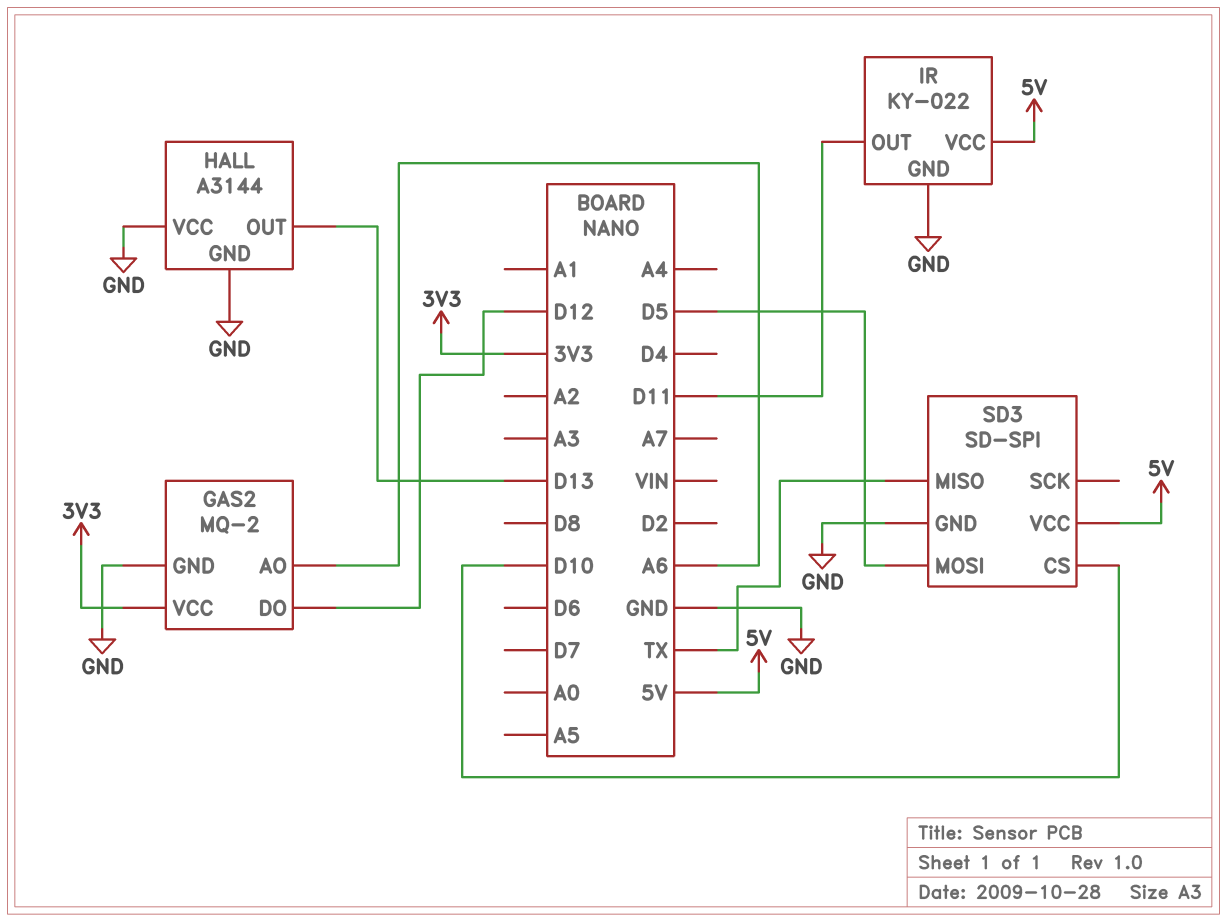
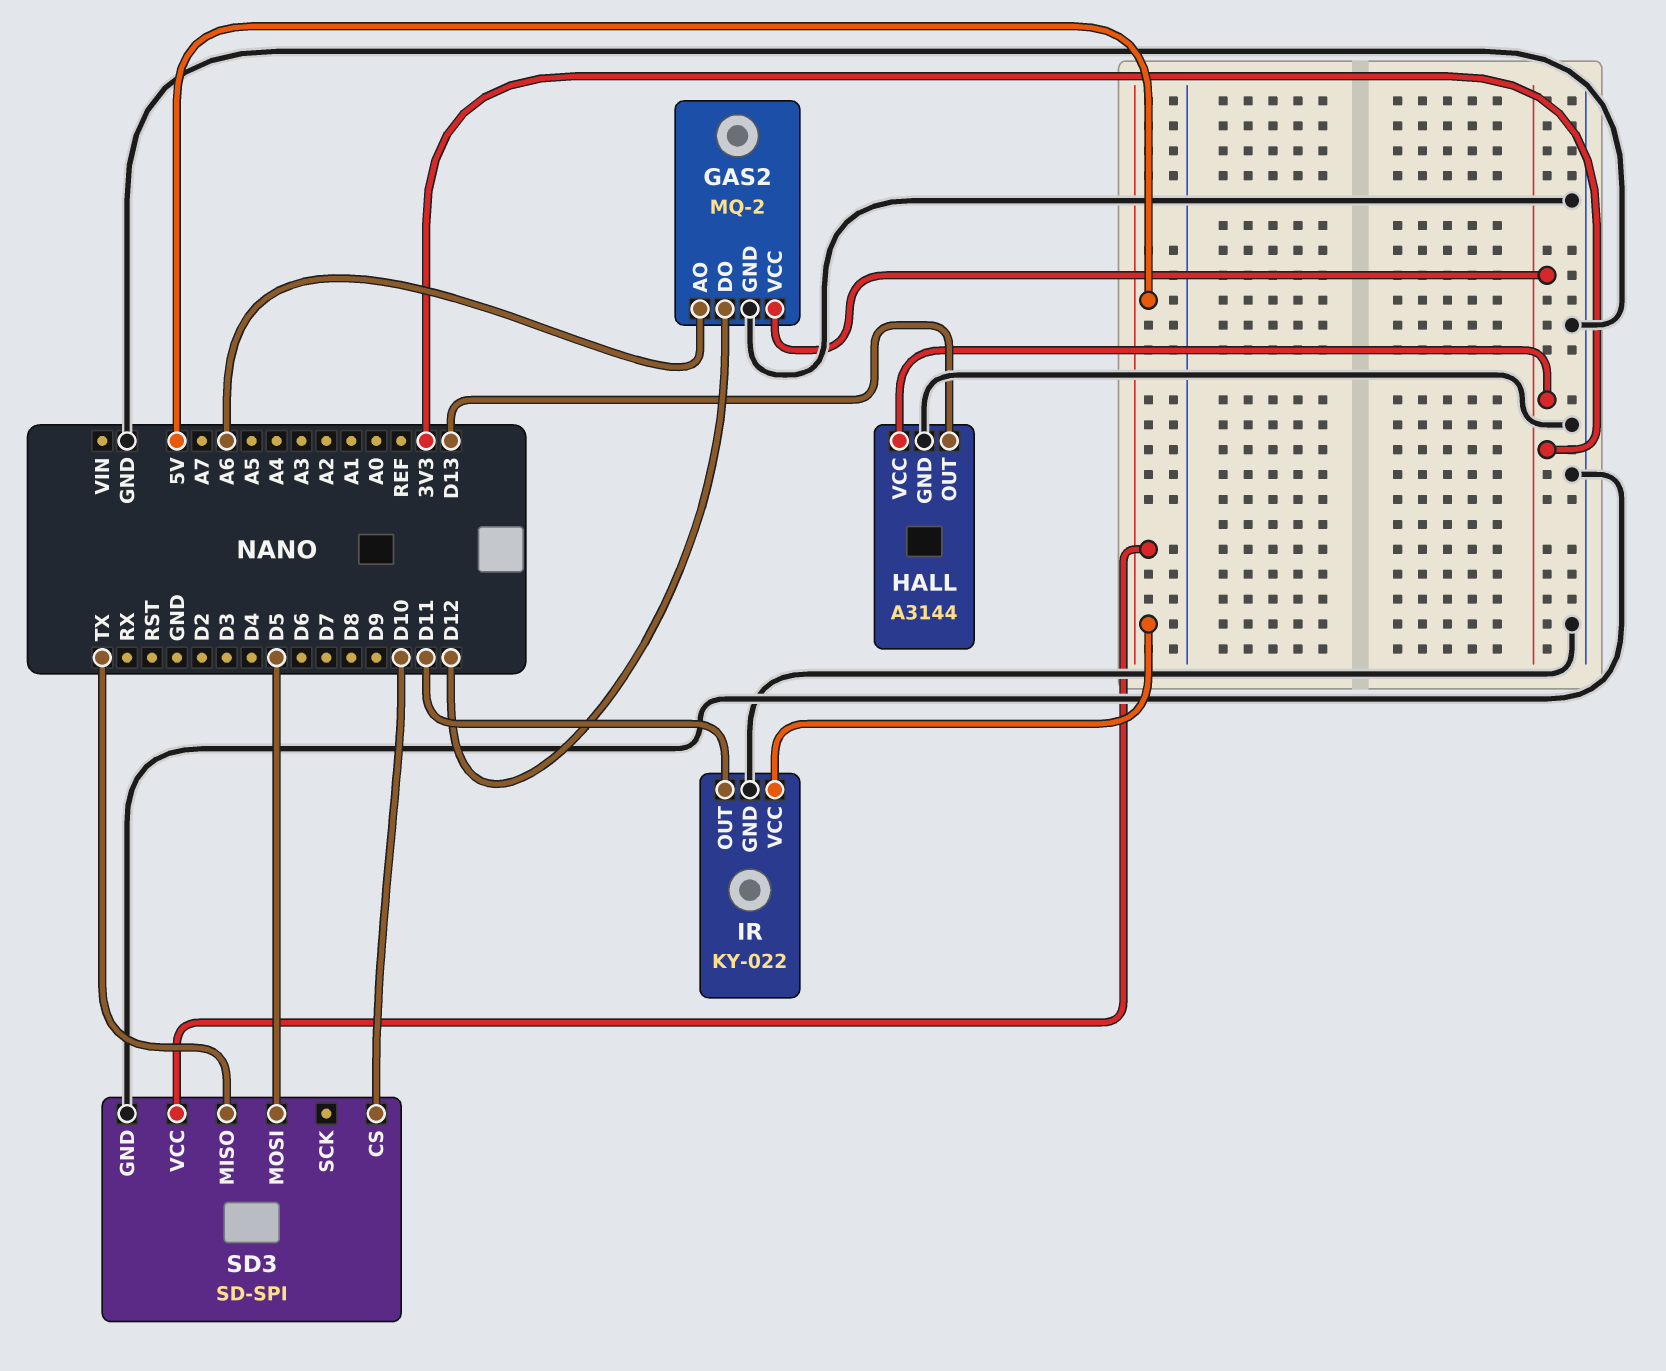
HALL pin VCC: GND -> 3V3

